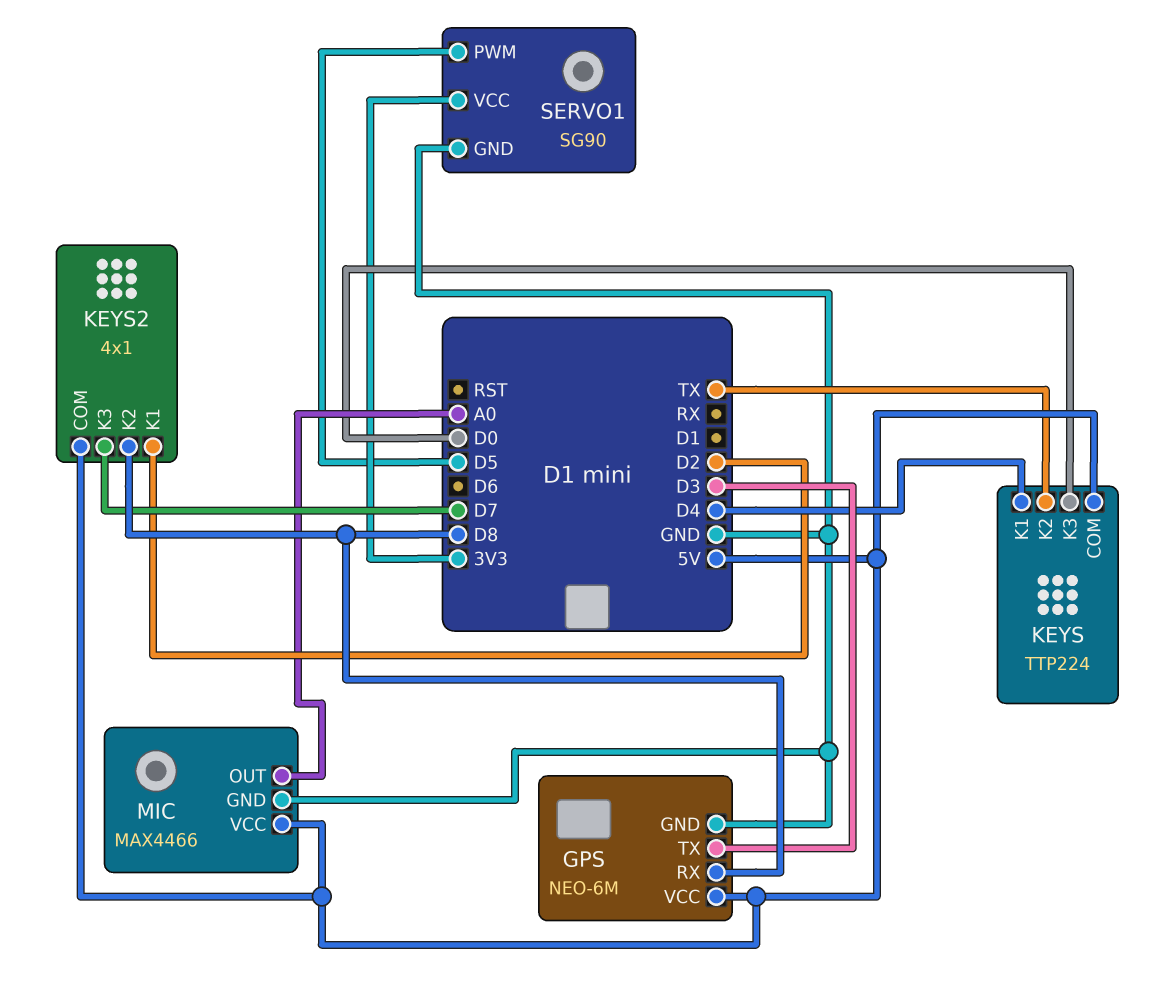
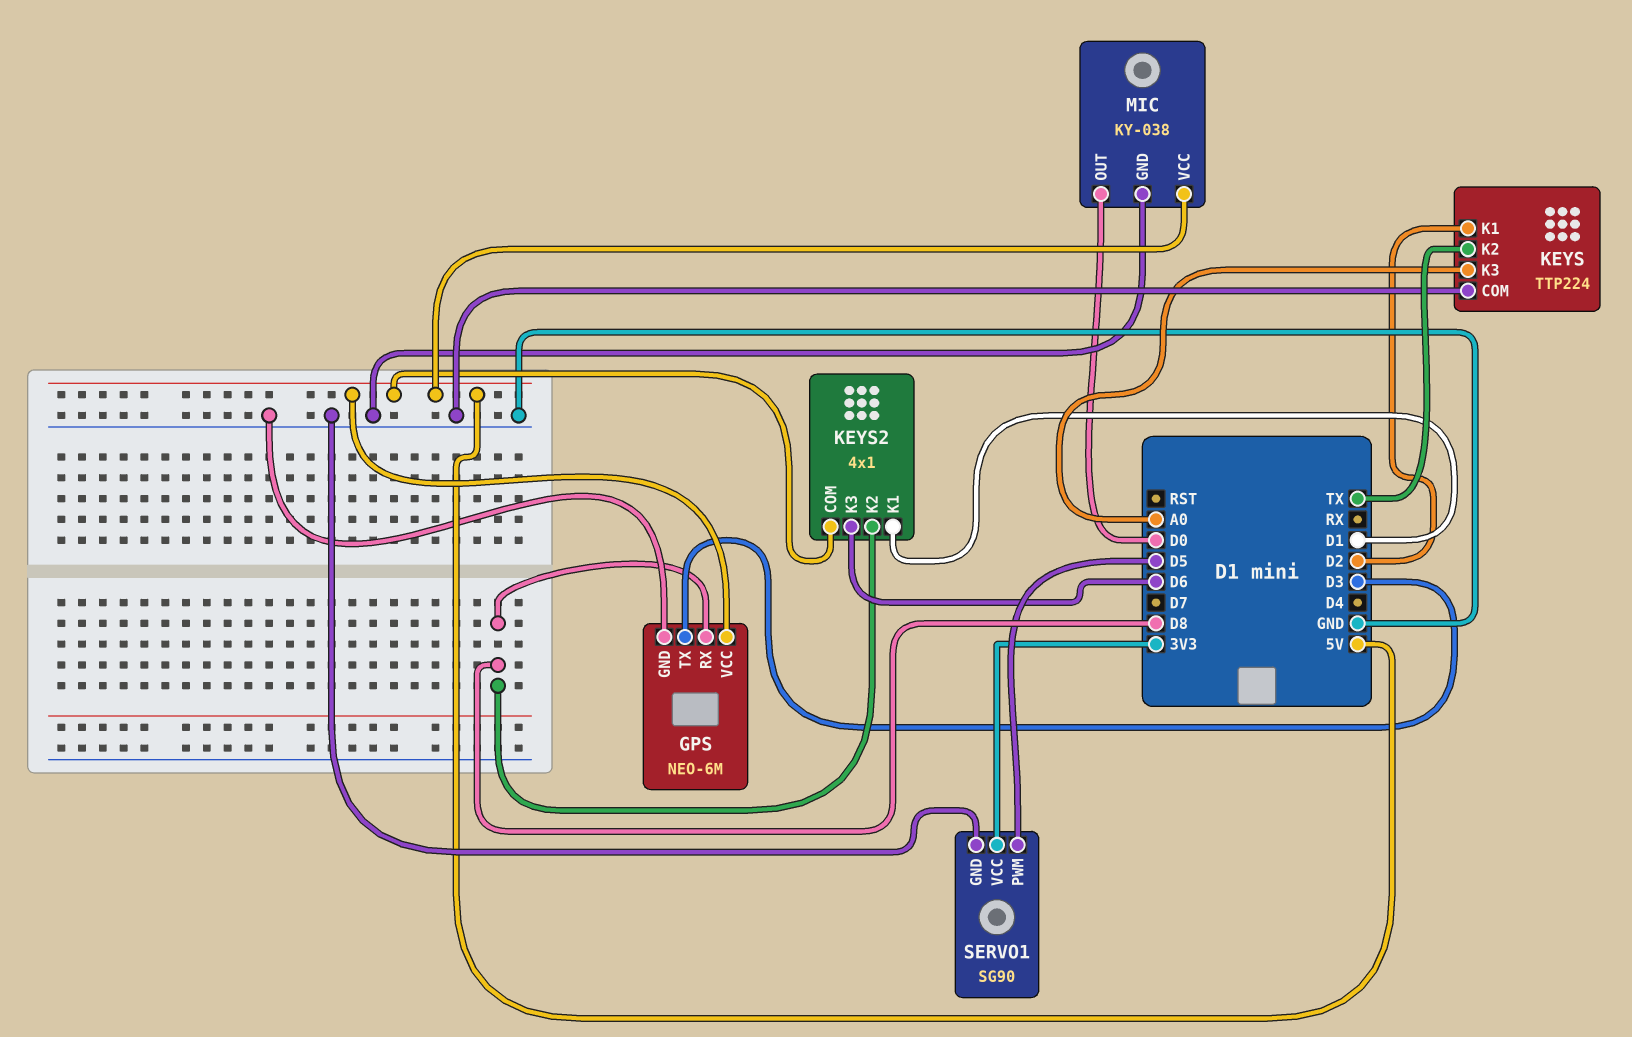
KEYS pin COM: 5V -> GND
KEYS pin K1: D4 -> D2
KEYS pin K3: D0 -> A0
KEYS2 pin K1: D2 -> D1
KEYS2 pin K3: D7 -> D6
MIC: MAX4466 -> KY-038
MIC pin OUT: A0 -> D0

